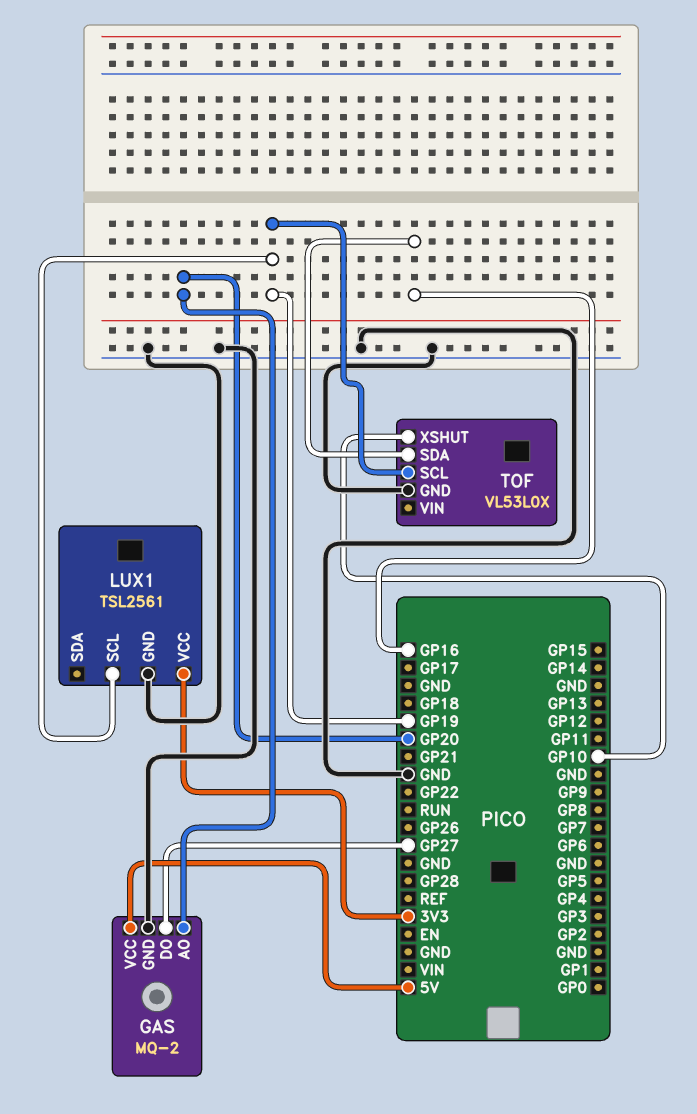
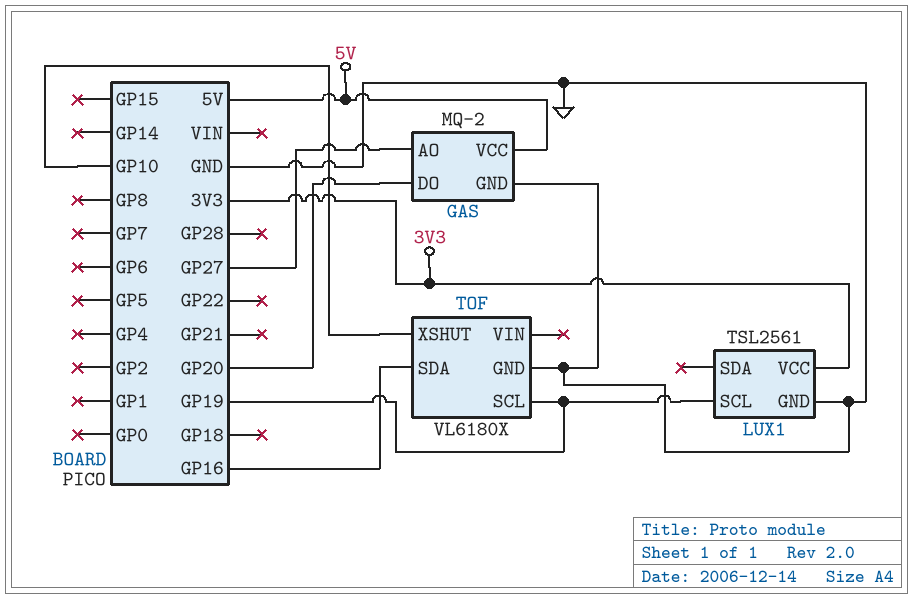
GAS pin AO: GP20 -> GP27
GAS pin DO: GP27 -> GP20
TOF: VL53L0X -> VL6180X

